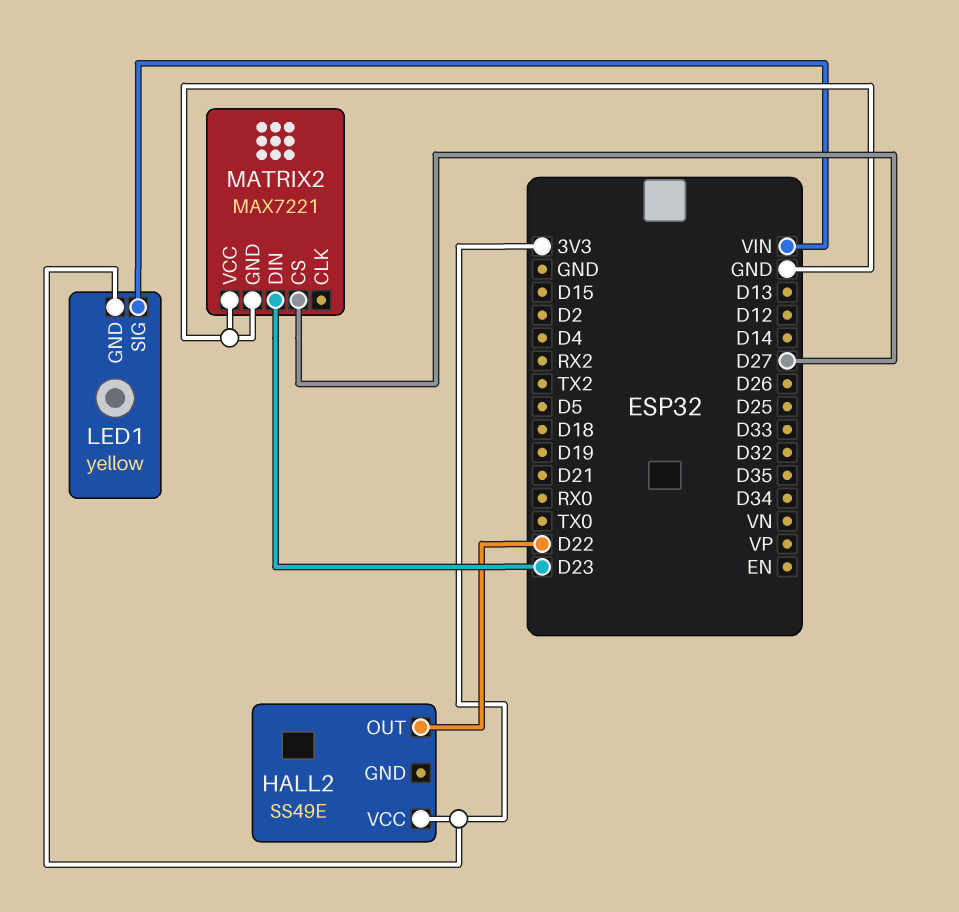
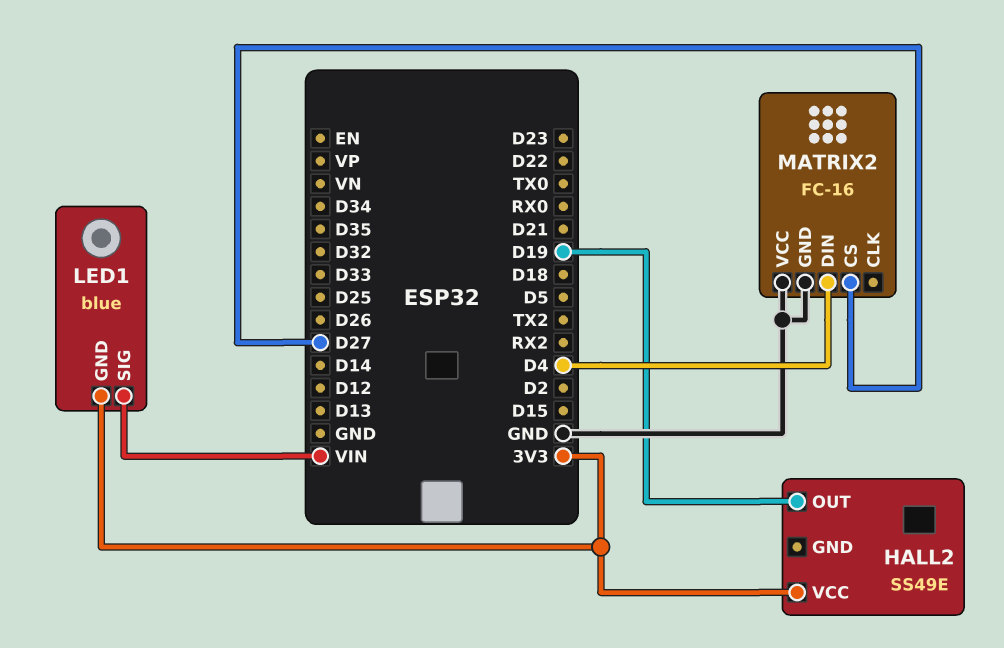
HALL2 pin OUT: D22 -> D19
LED1: yellow -> blue
MATRIX2: MAX7221 -> FC-16
MATRIX2 pin DIN: D23 -> D4

